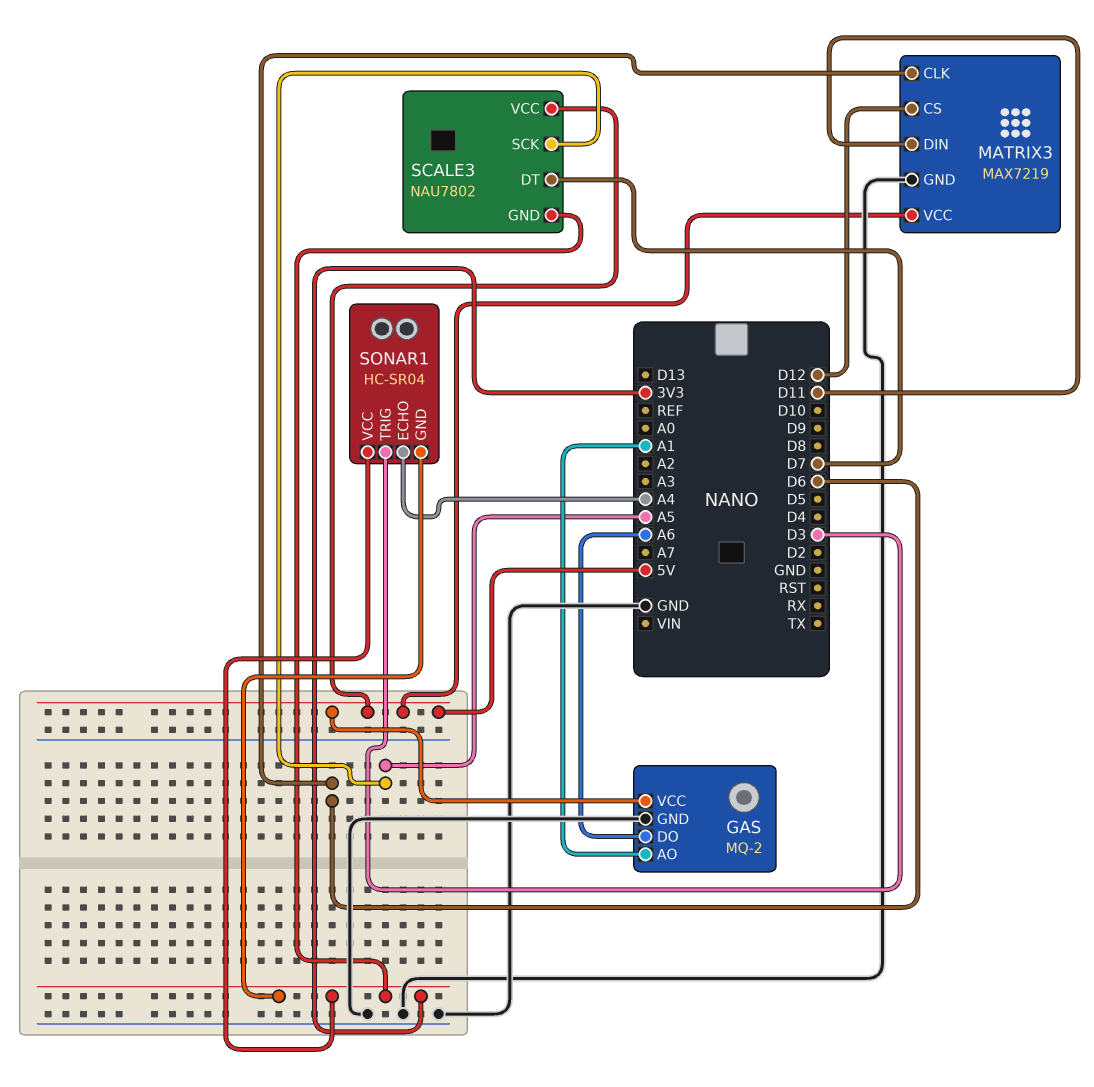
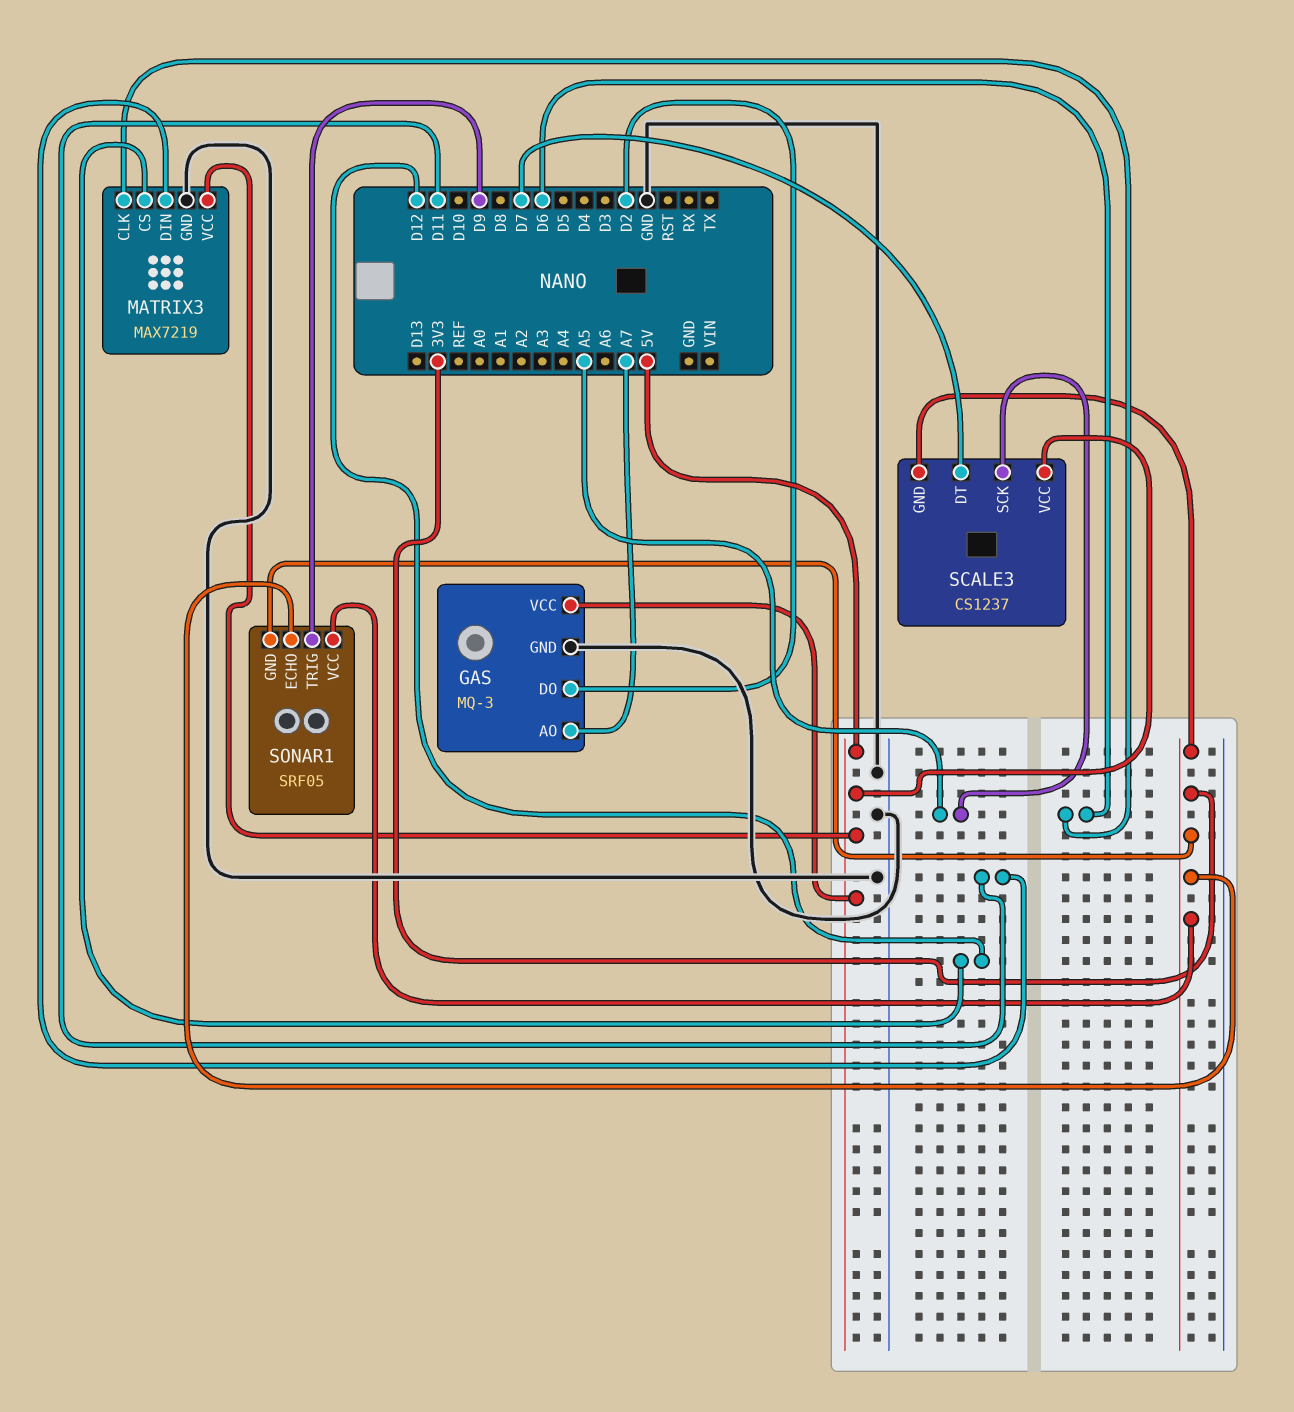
GAS: MQ-2 -> MQ-3
GAS pin AO: A1 -> A7
GAS pin DO: A6 -> D2
SCALE3: NAU7802 -> CS1237
SONAR1: HC-SR04 -> SRF05
SONAR1 pin ECHO: A4 -> 3V3
SONAR1 pin TRIG: D3 -> D9

